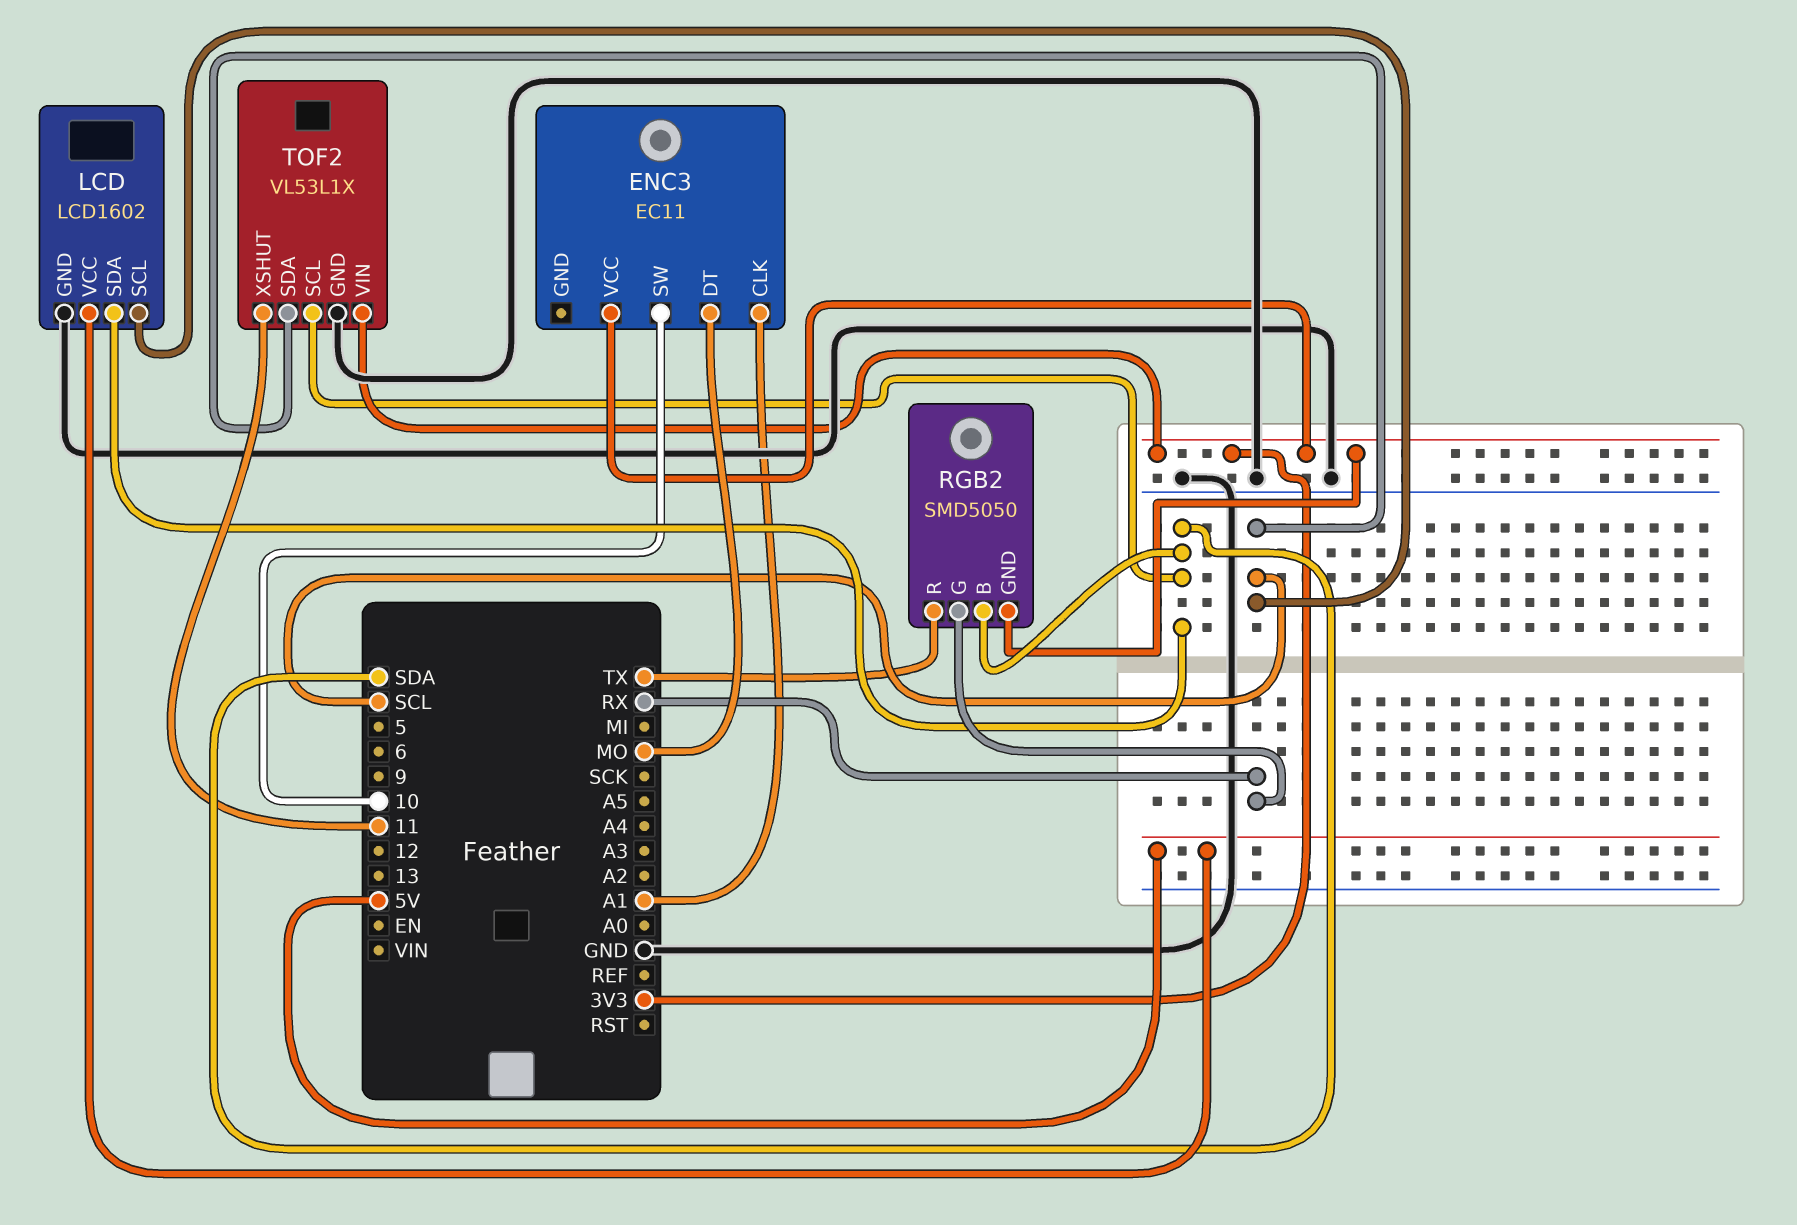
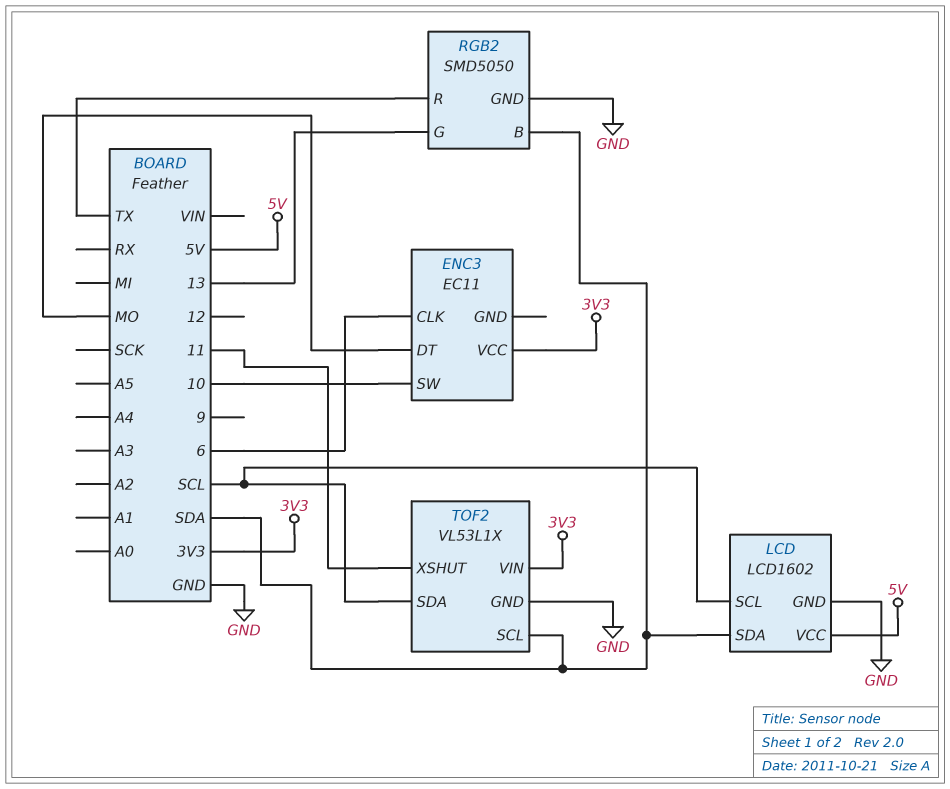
ENC3 pin CLK: A1 -> 6
RGB2 pin G: RX -> 13
RGB2 pin GND: 3V3 -> GND

